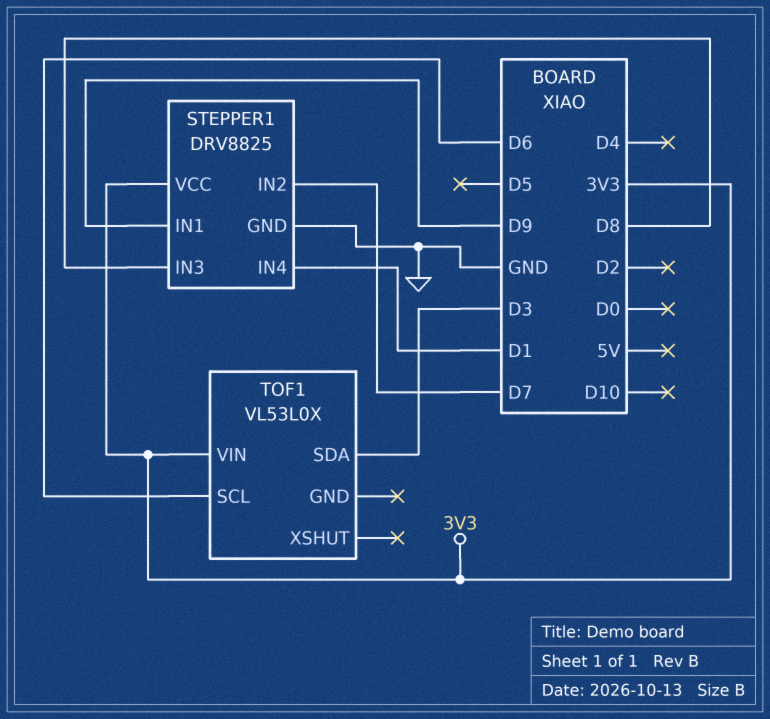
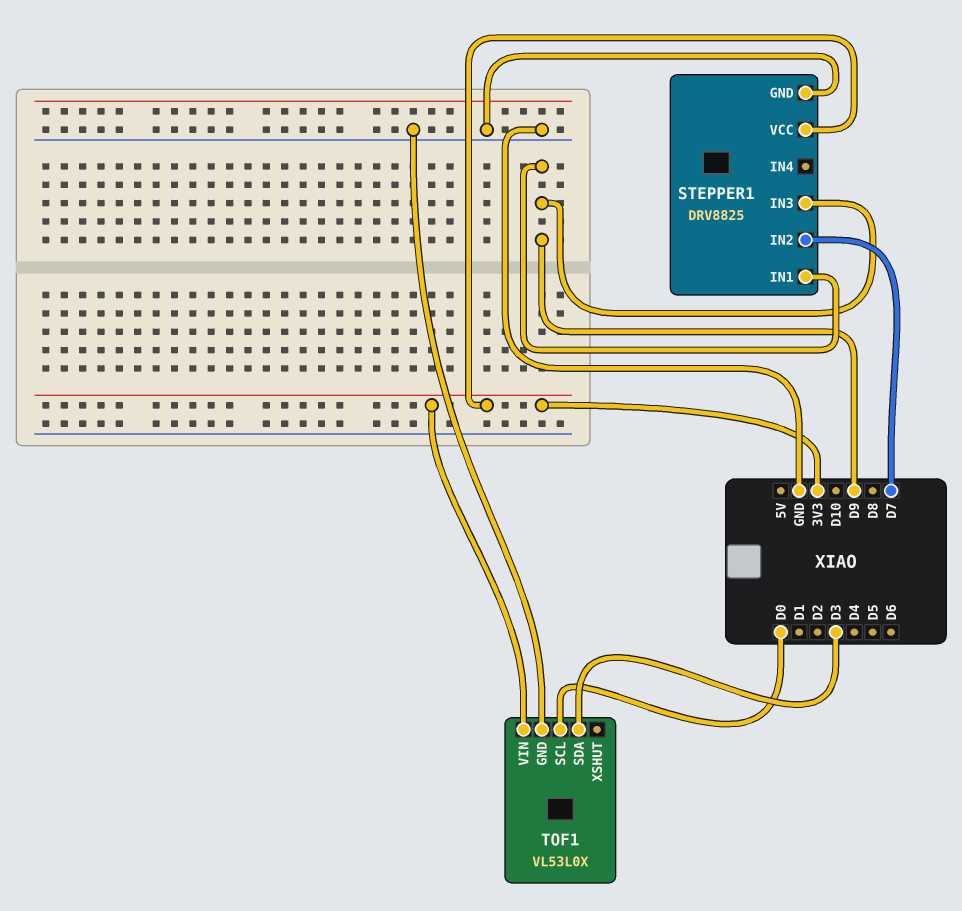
STEPPER1 pin IN3: D8 -> D9
STEPPER1 pin IN4: D1 -> none
TOF1 pin GND: none -> GND
TOF1 pin SCL: D6 -> D0

